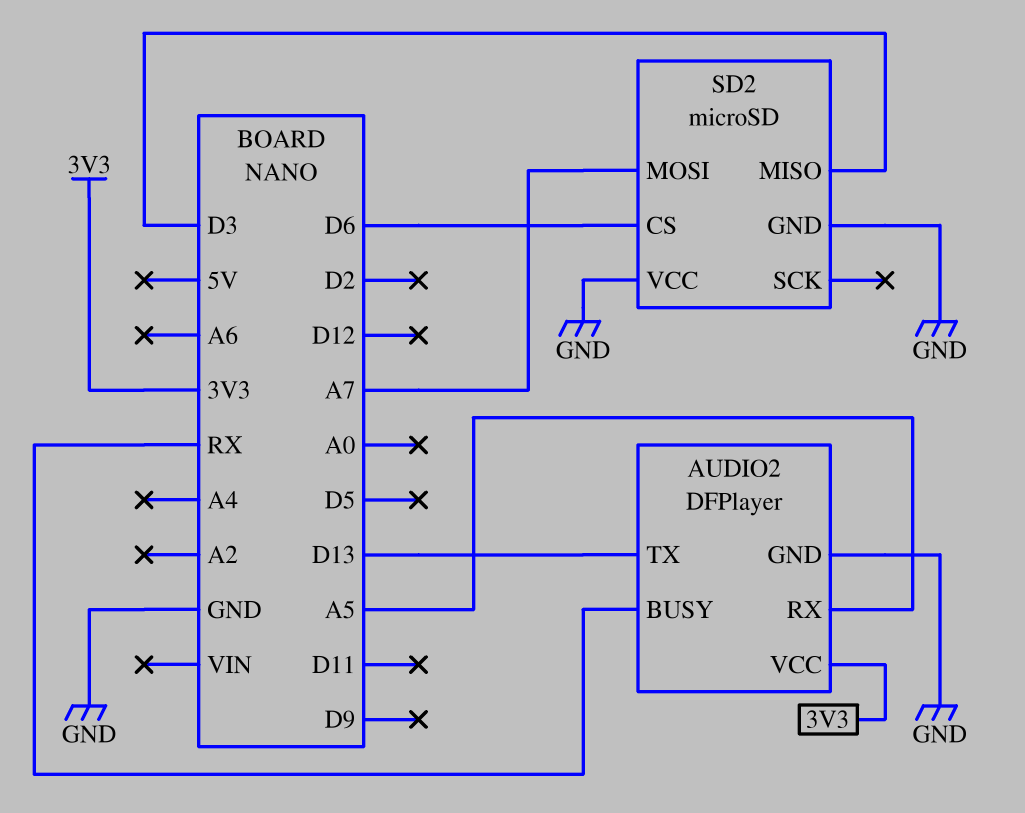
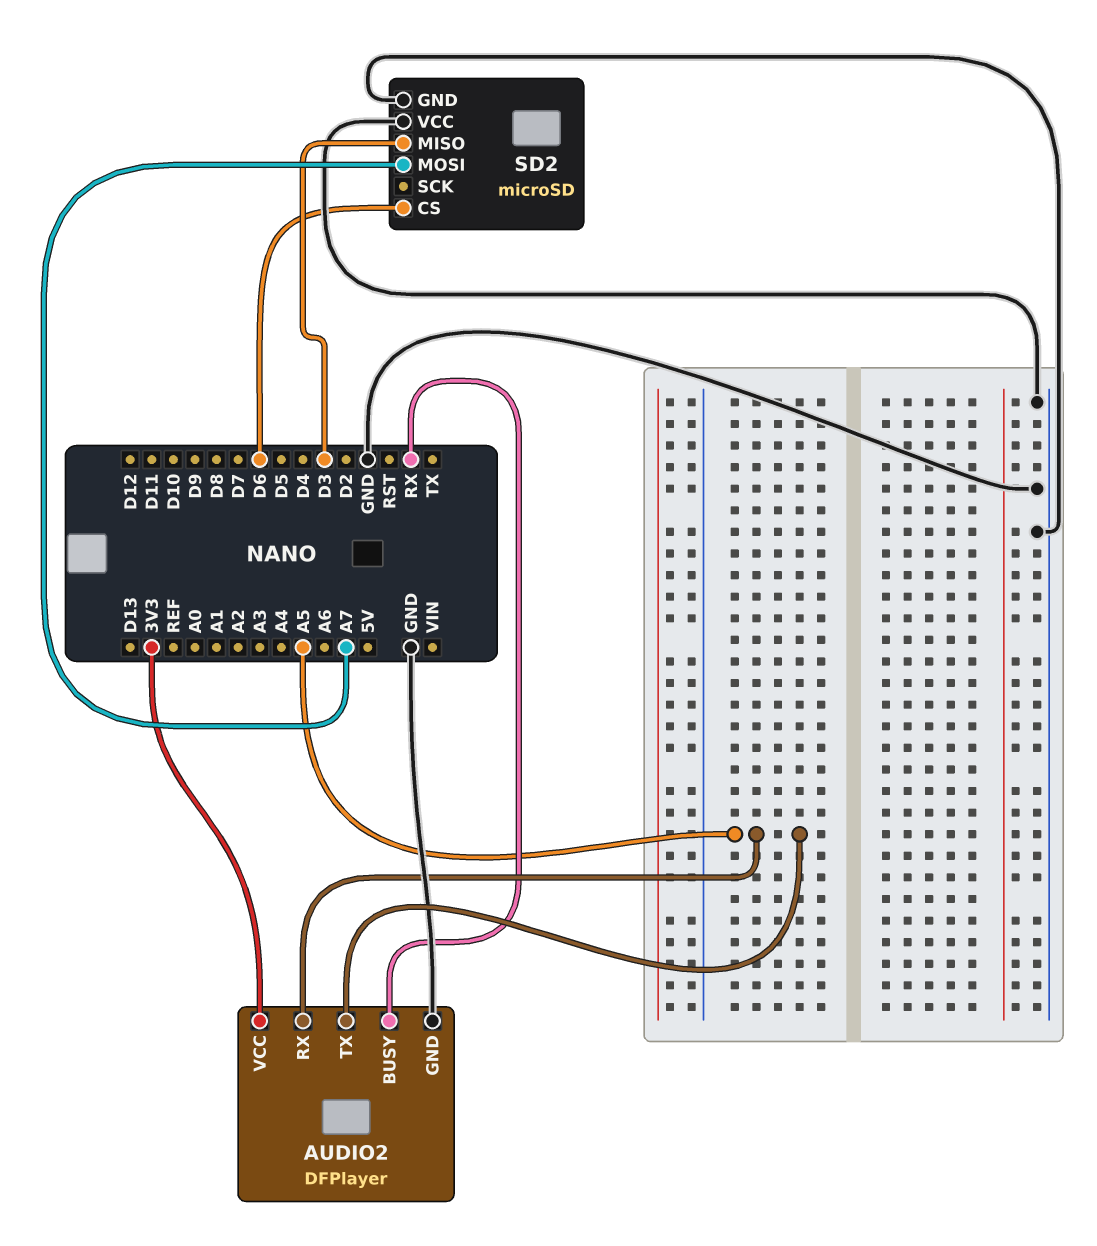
AUDIO2 pin TX: D13 -> A5

